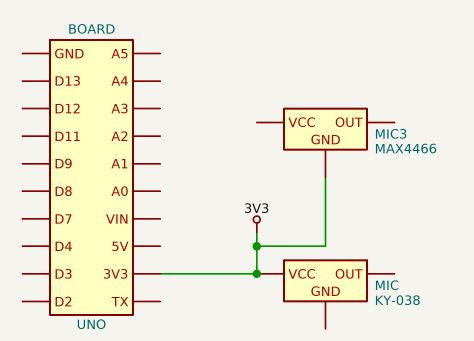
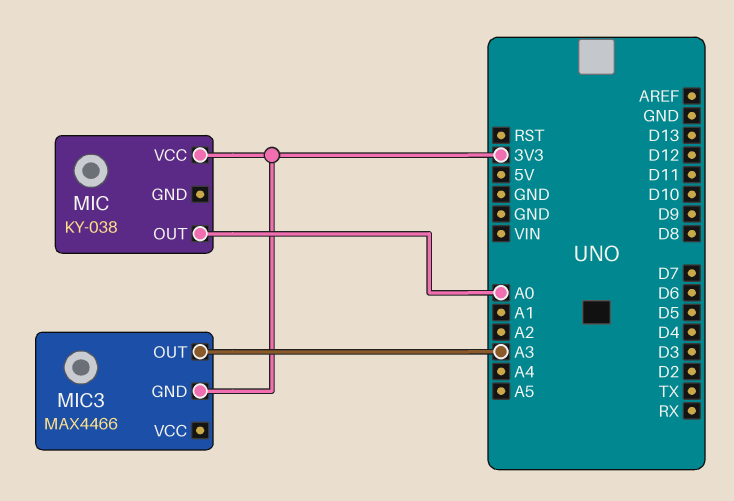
MIC pin OUT: none -> A0
MIC3 pin OUT: none -> A3

